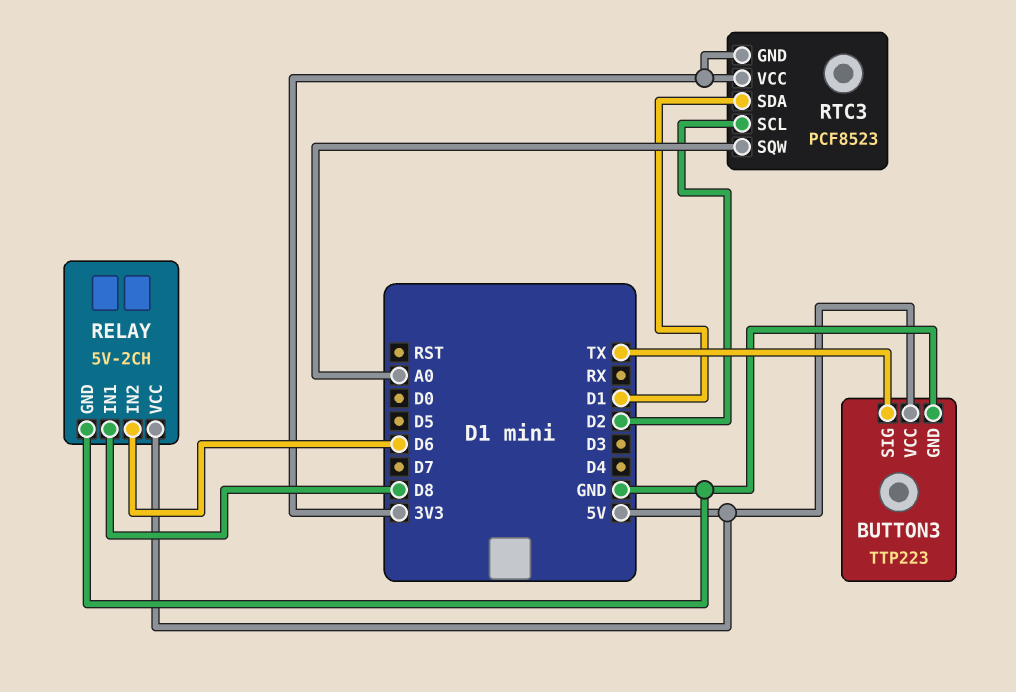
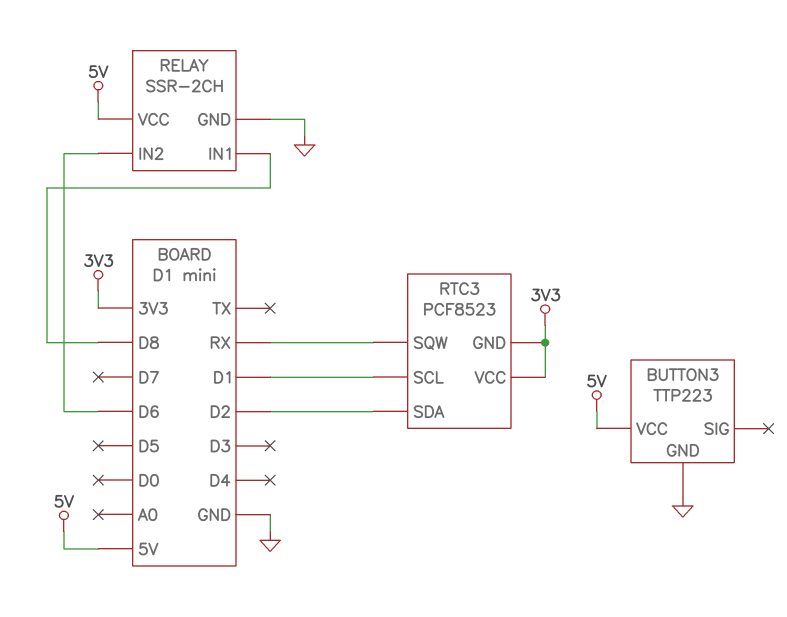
BUTTON3 pin SIG: TX -> none
RELAY: 5V-2CH -> SSR-2CH
RTC3 pin SCL: D2 -> D1
RTC3 pin SDA: D1 -> D2
RTC3 pin SQW: A0 -> RX

